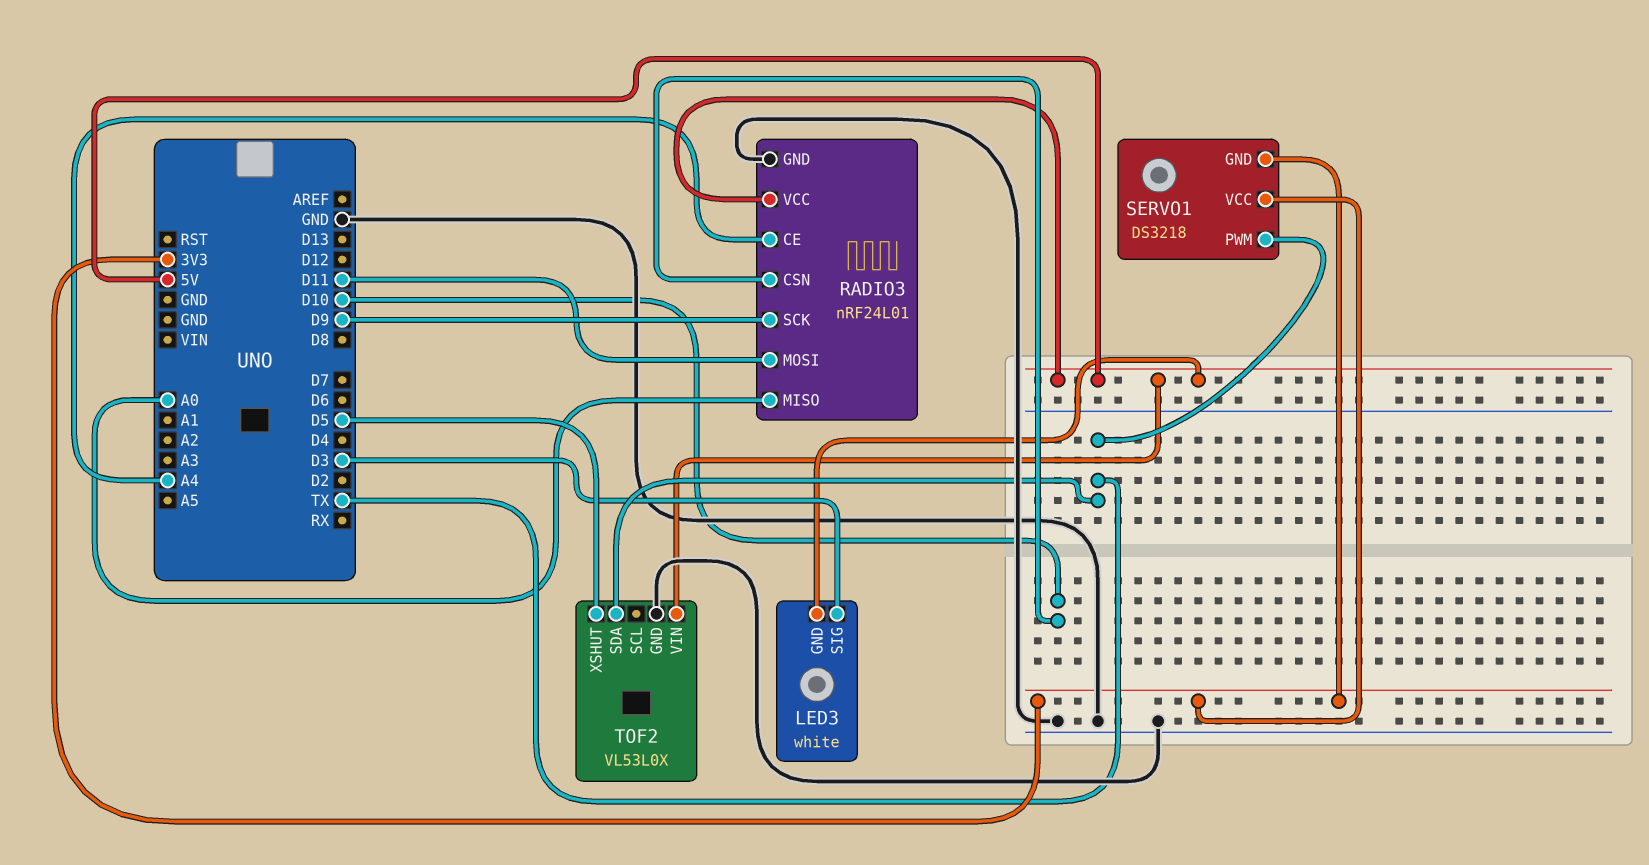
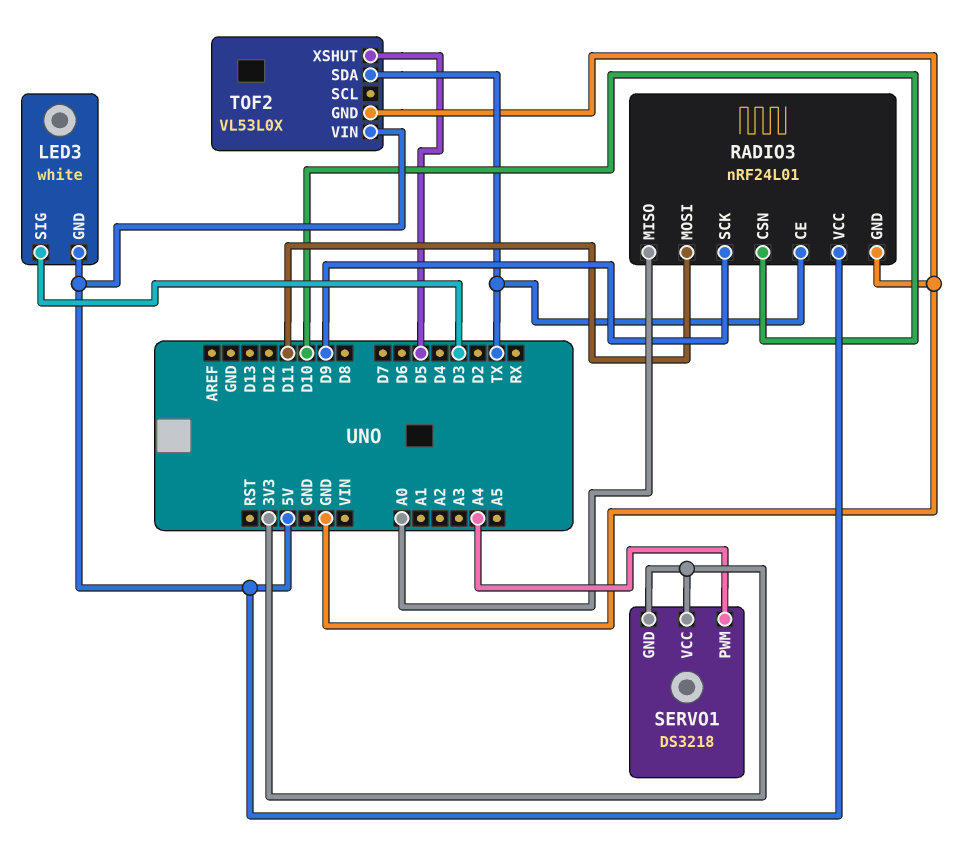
RADIO3 pin CE: A4 -> TX
SERVO1 pin PWM: TX -> A4

